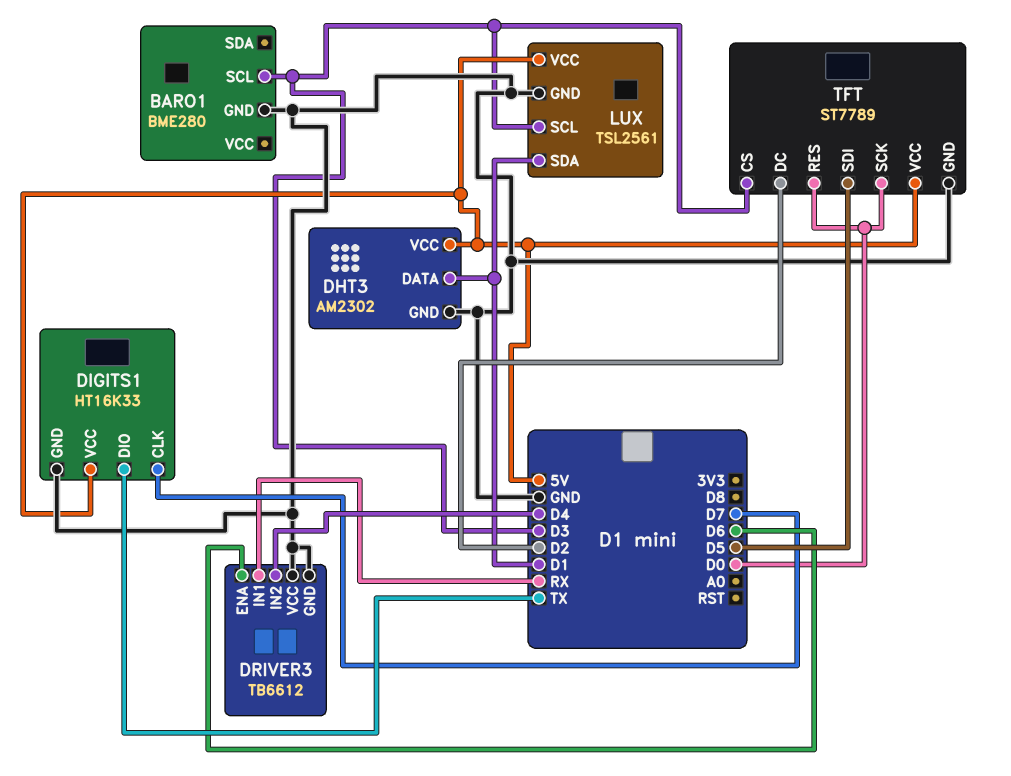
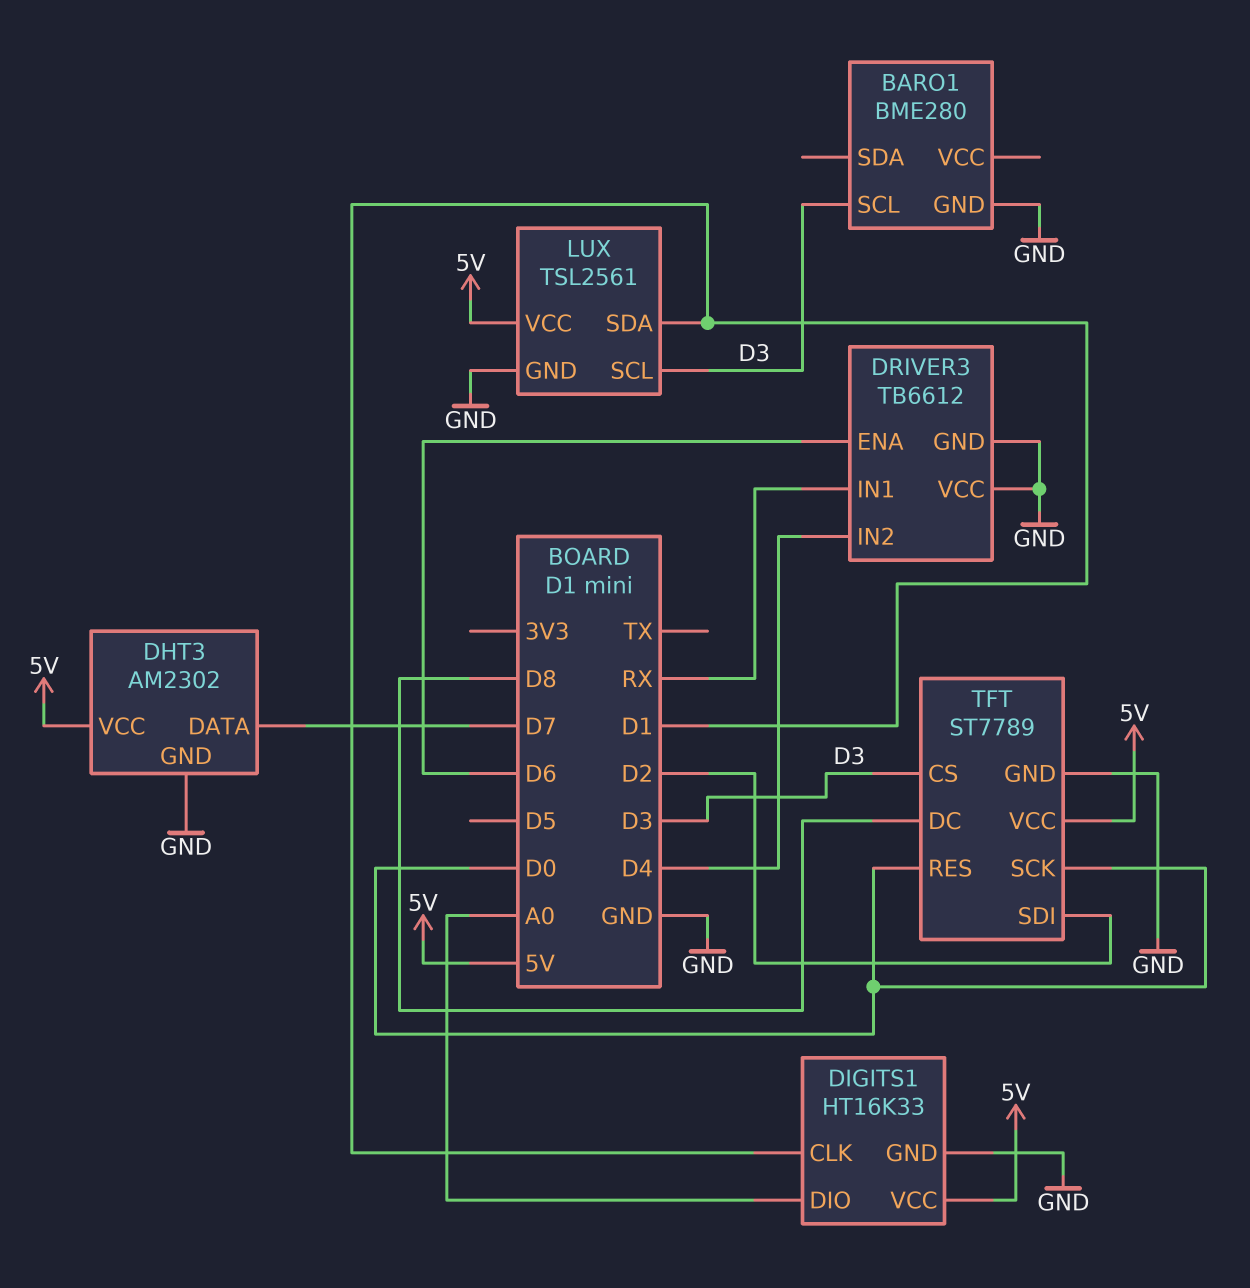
DHT3 pin DATA: D1 -> D7
DIGITS1 pin CLK: D7 -> D1
DIGITS1 pin DIO: TX -> A0
TFT pin DC: D2 -> D8
TFT pin SDI: D5 -> D2

